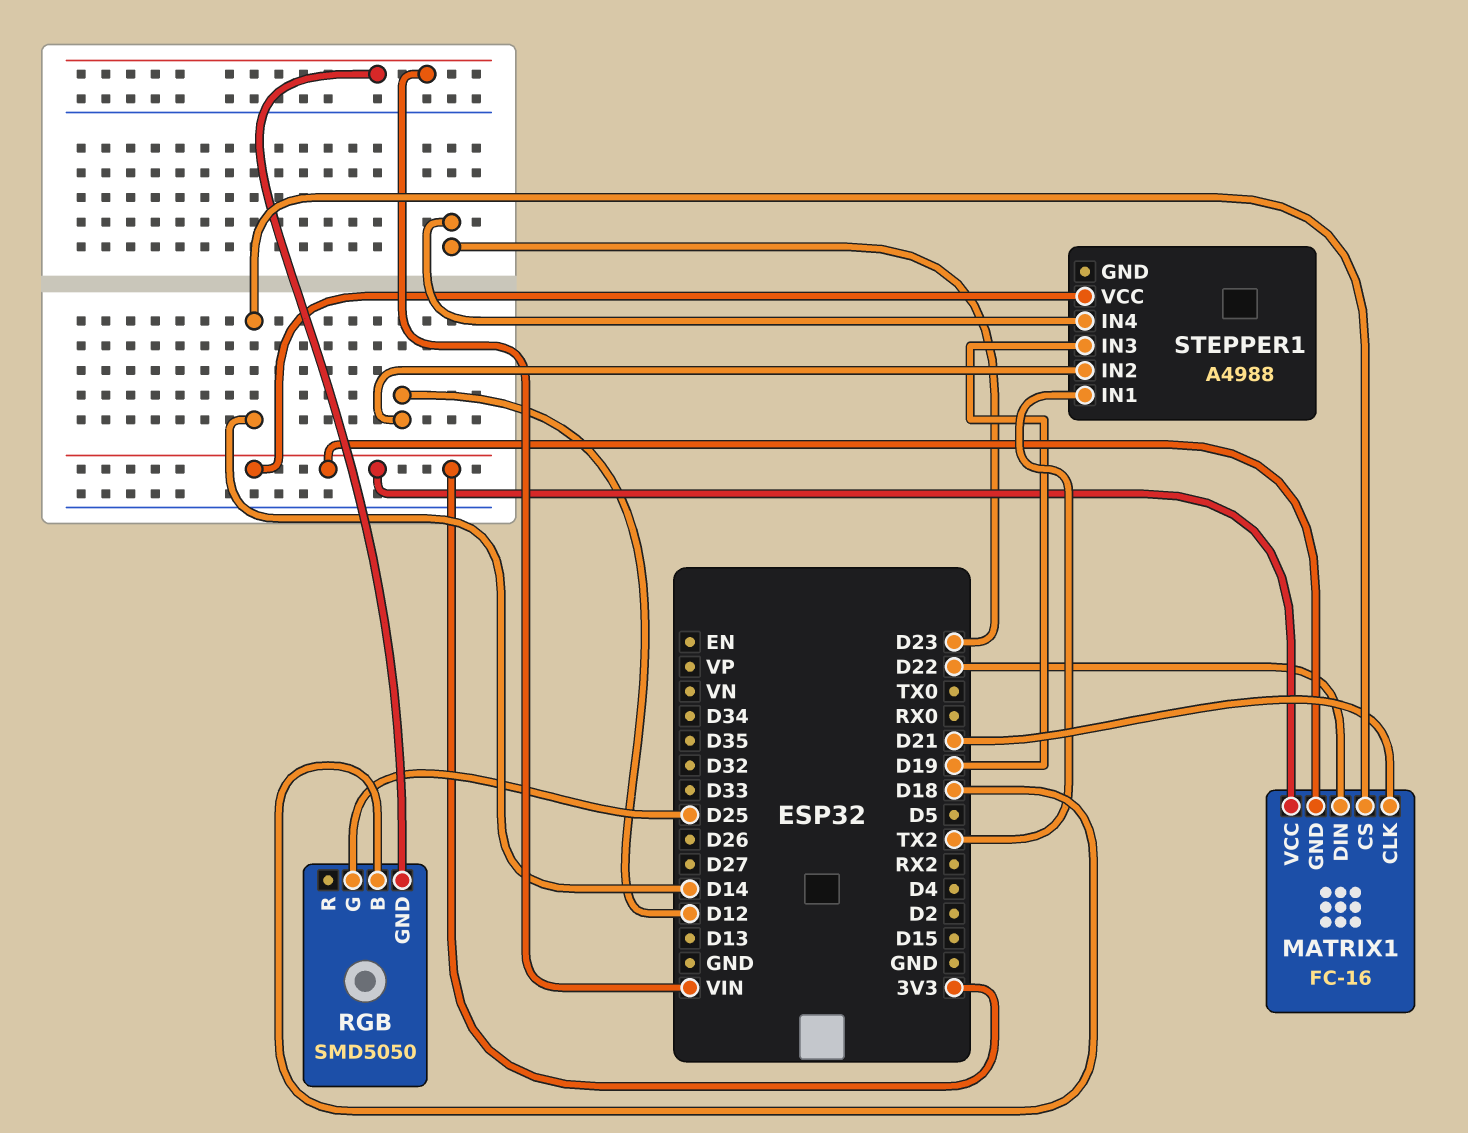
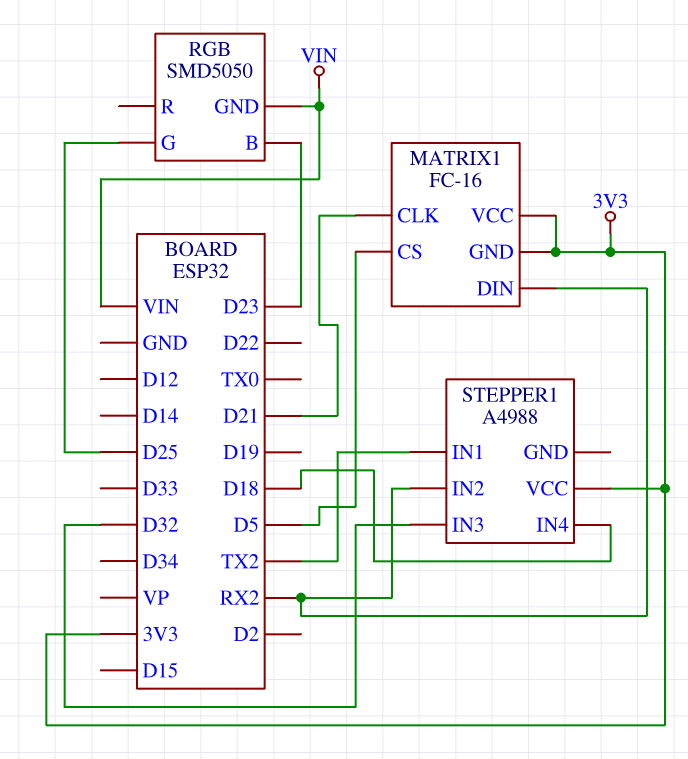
MATRIX1 pin CS: D14 -> D5
MATRIX1 pin DIN: D22 -> RX2
RGB pin B: D18 -> D23
STEPPER1 pin IN2: D12 -> RX2
STEPPER1 pin IN3: D19 -> D32
STEPPER1 pin IN4: D23 -> D18

